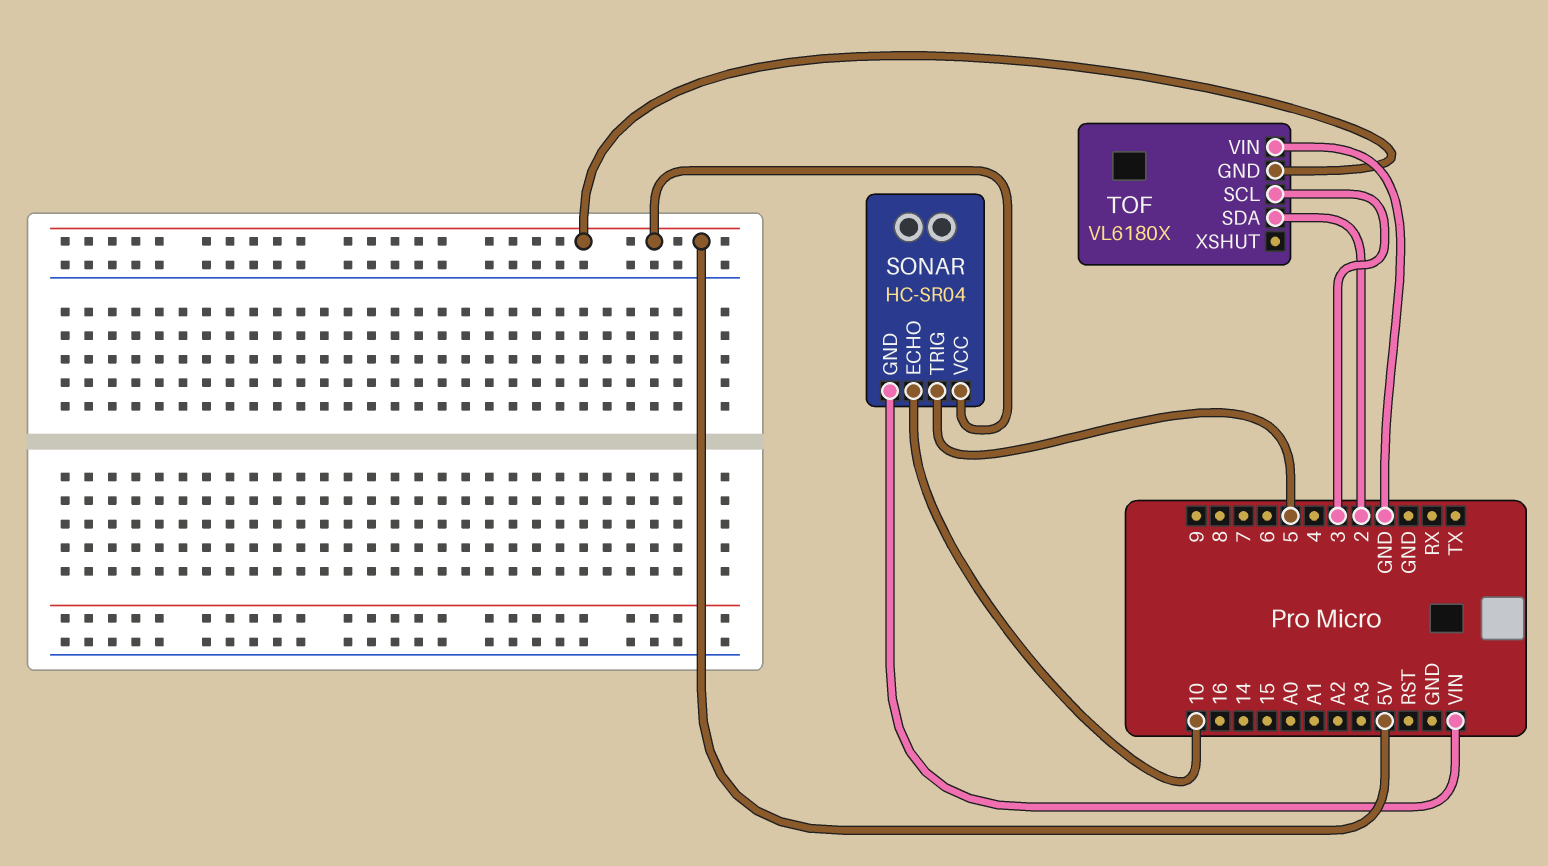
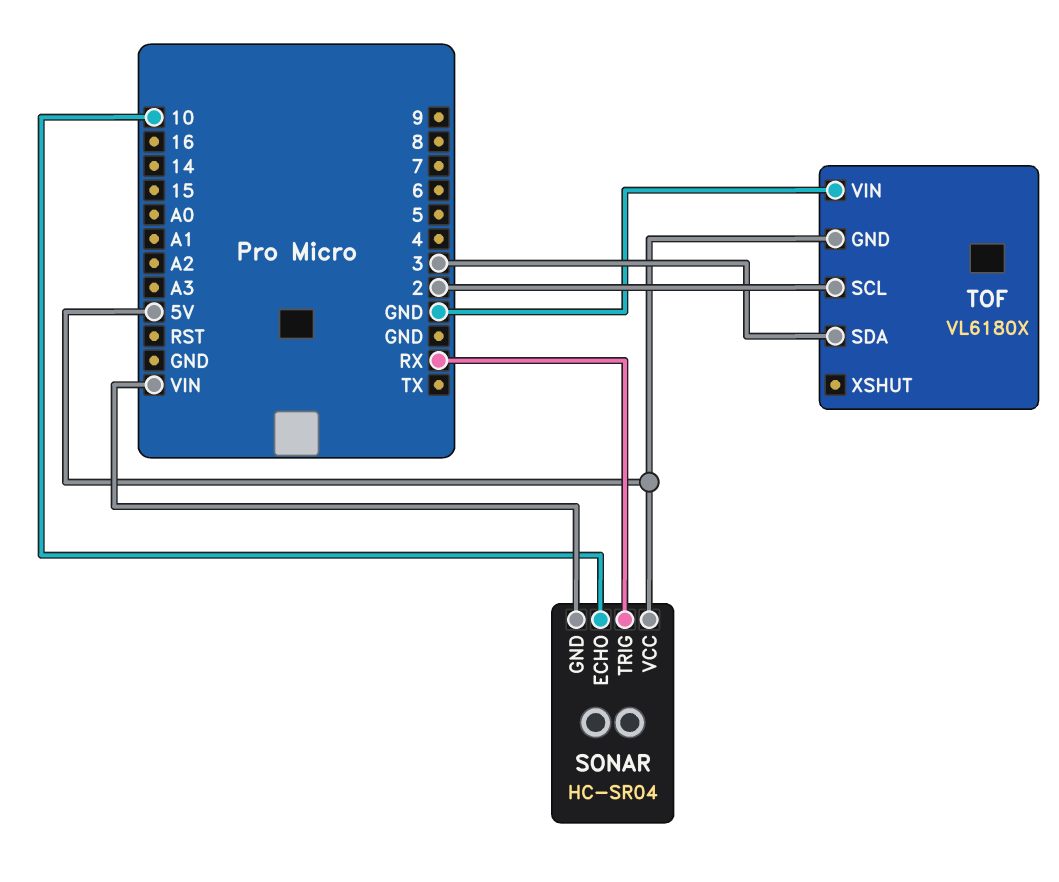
SONAR pin TRIG: 5 -> RX
TOF pin SCL: 3 -> 2
TOF pin SDA: 2 -> 3

